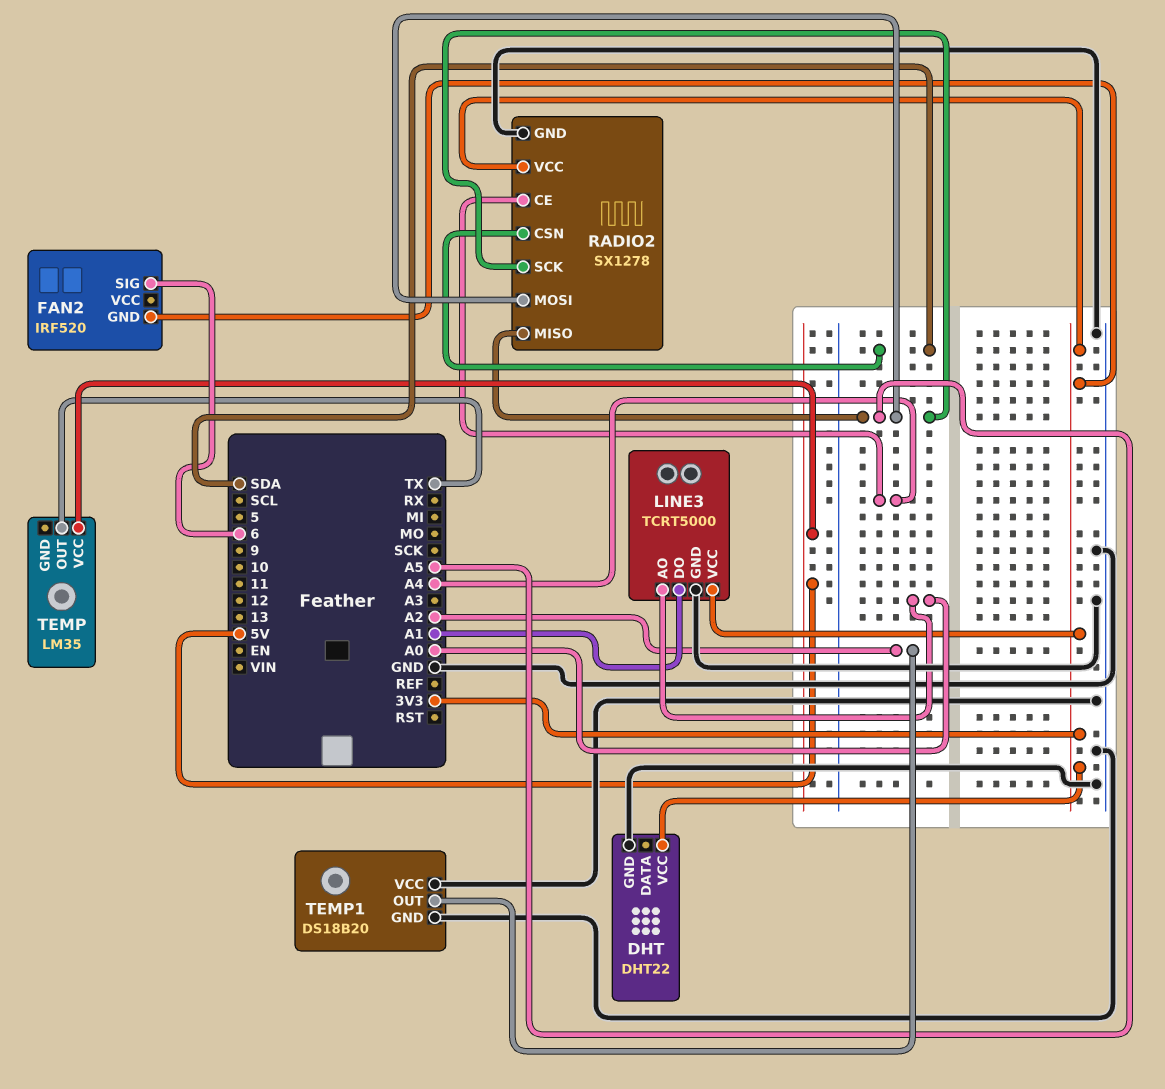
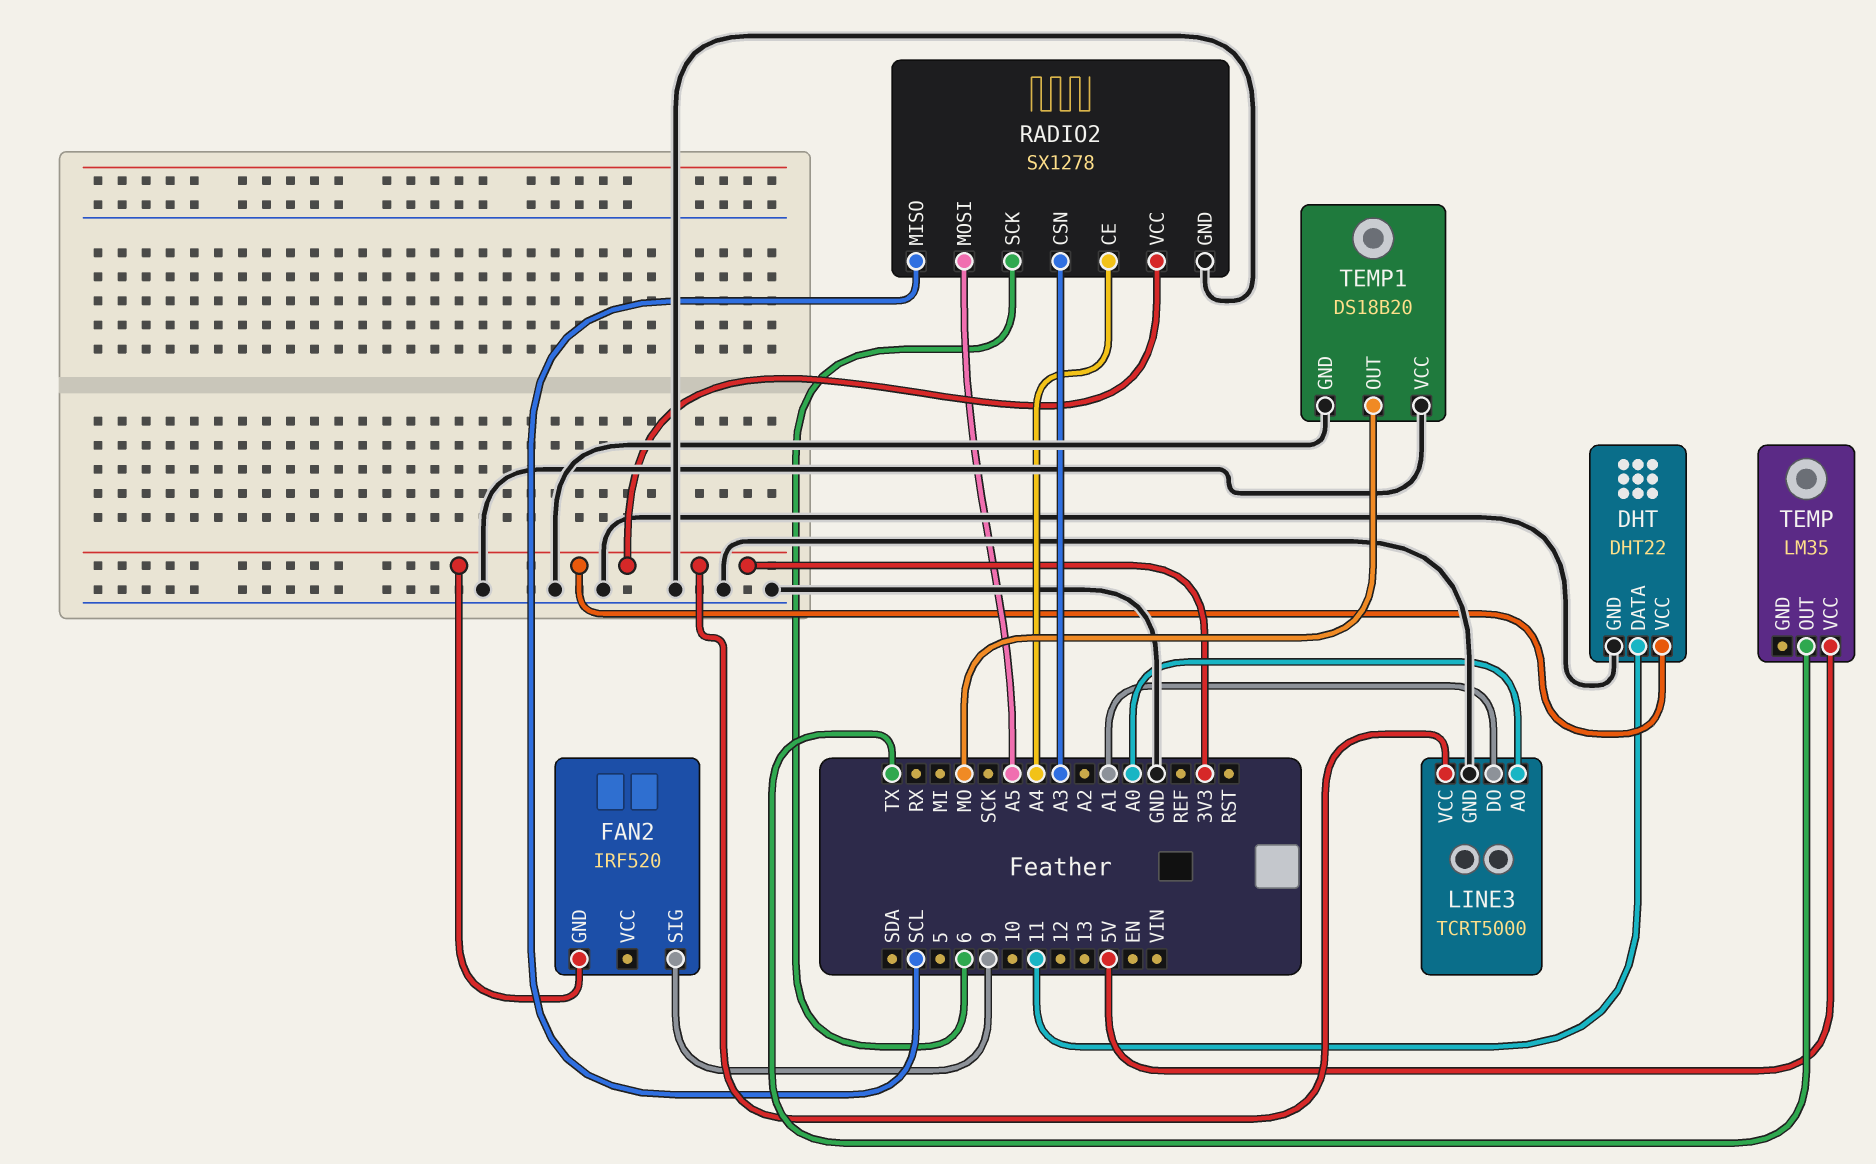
DHT pin DATA: none -> 11
FAN2 pin SIG: 6 -> 9
RADIO2 pin CSN: SDA -> A3
RADIO2 pin MISO: A5 -> SCL
RADIO2 pin SCK: A5 -> 6
TEMP1 pin OUT: A2 -> MO

